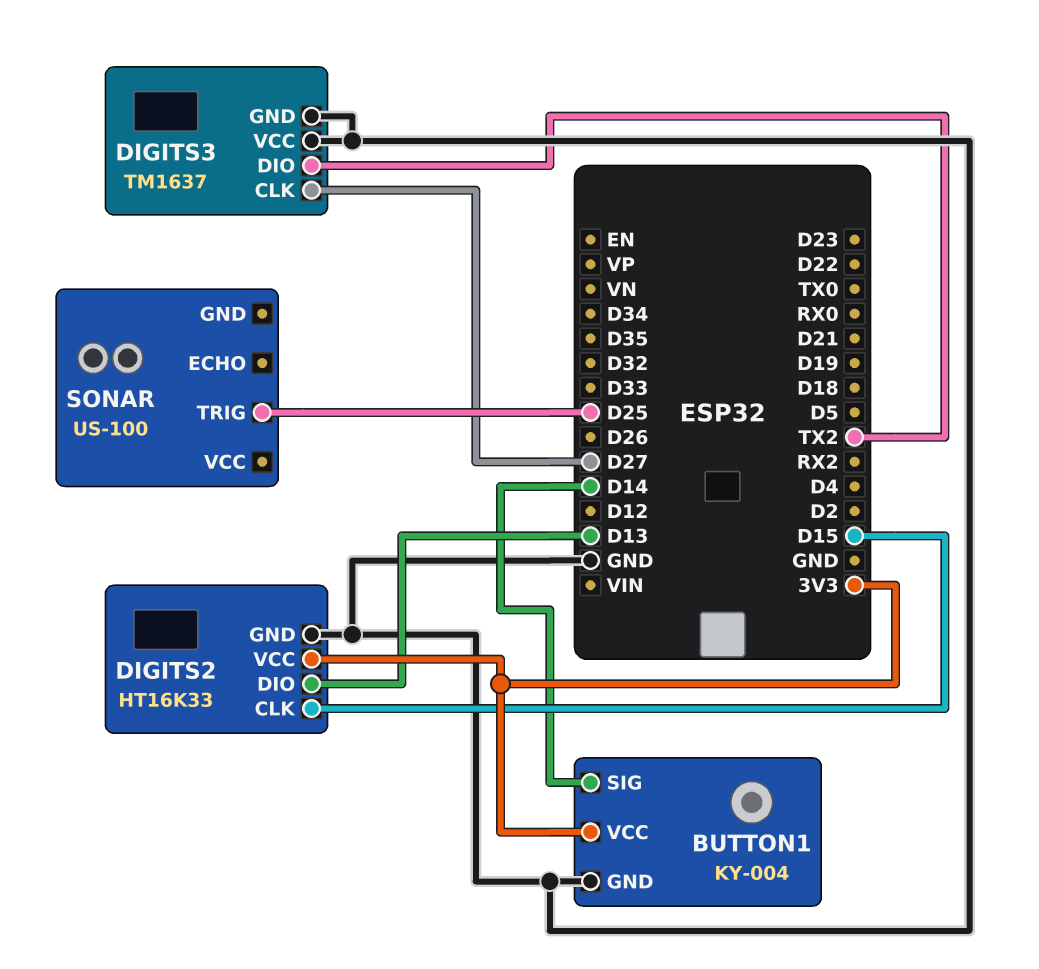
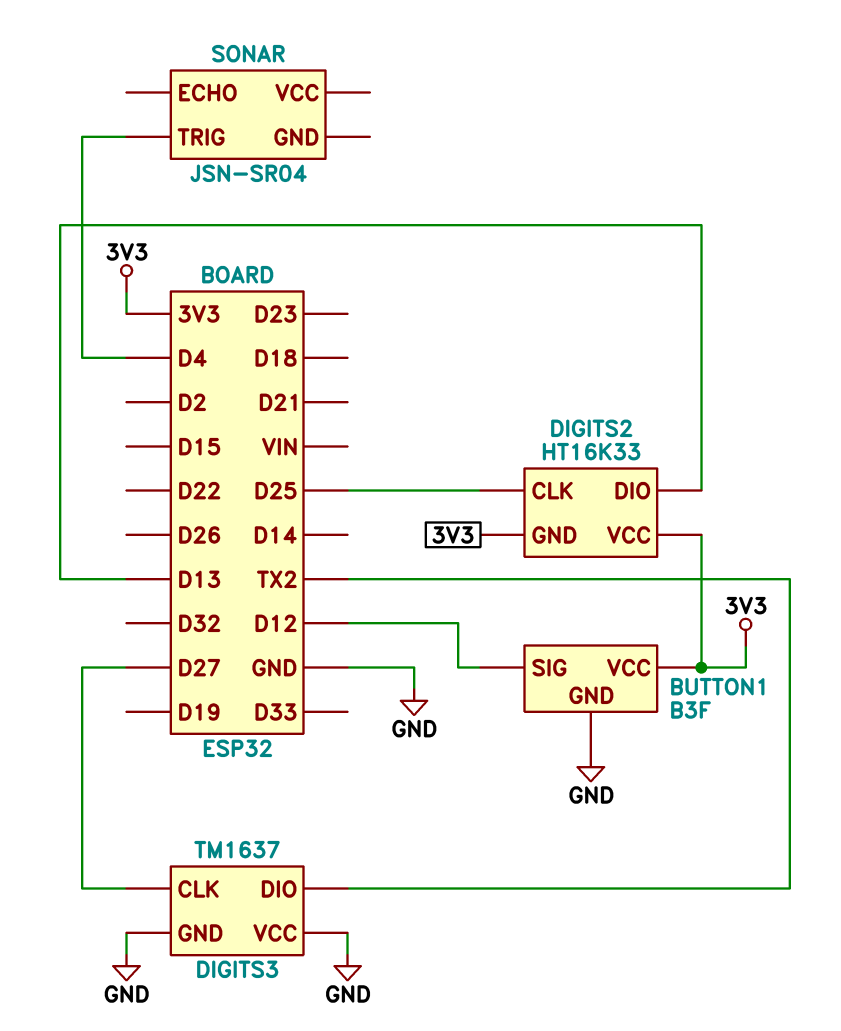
BUTTON1: KY-004 -> B3F
BUTTON1 pin SIG: D14 -> D12
DIGITS2 pin CLK: D15 -> D25
DIGITS2 pin GND: GND -> 3V3
SONAR: US-100 -> JSN-SR04
SONAR pin TRIG: D25 -> D4

